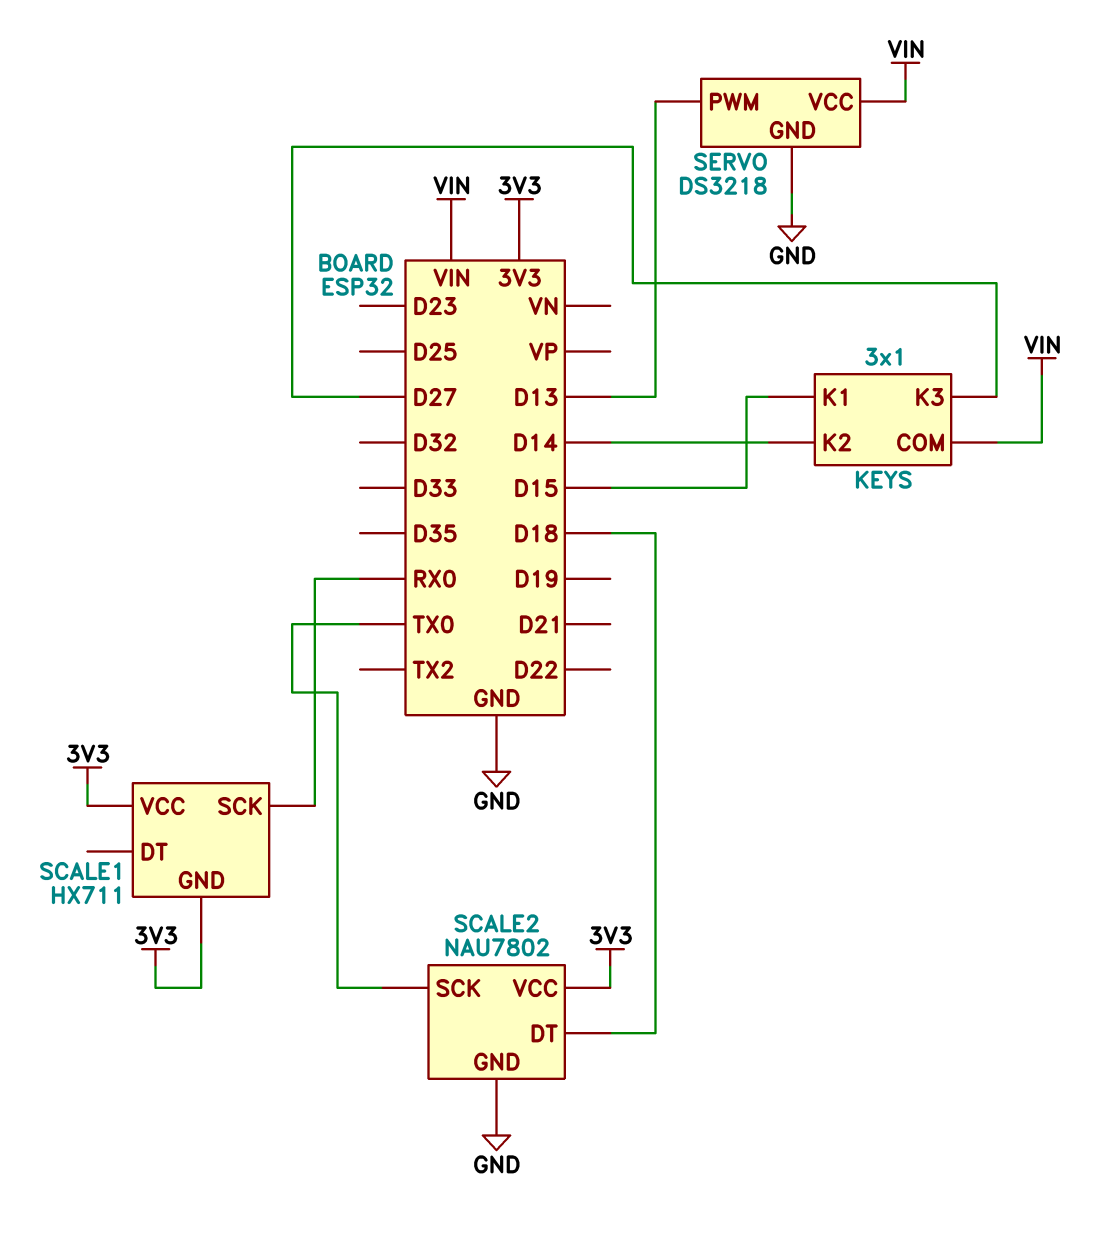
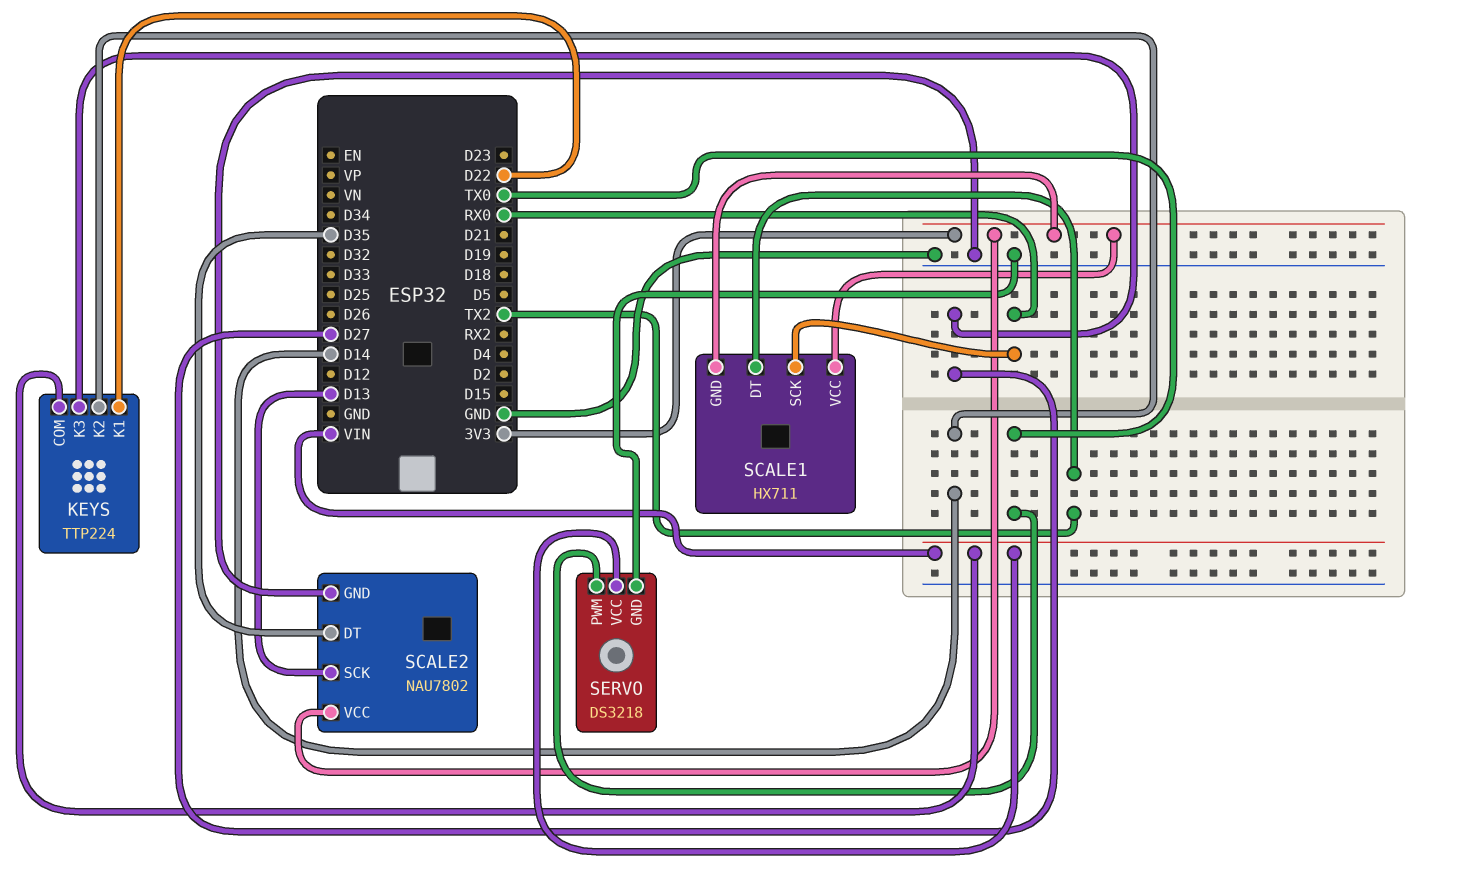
KEYS: 3x1 -> TTP224
KEYS pin K1: D15 -> D22
SCALE1 pin DT: none -> TX2
SCALE2 pin DT: D18 -> D35
SCALE2 pin SCK: TX0 -> D13
SERVO pin PWM: D13 -> TX0

